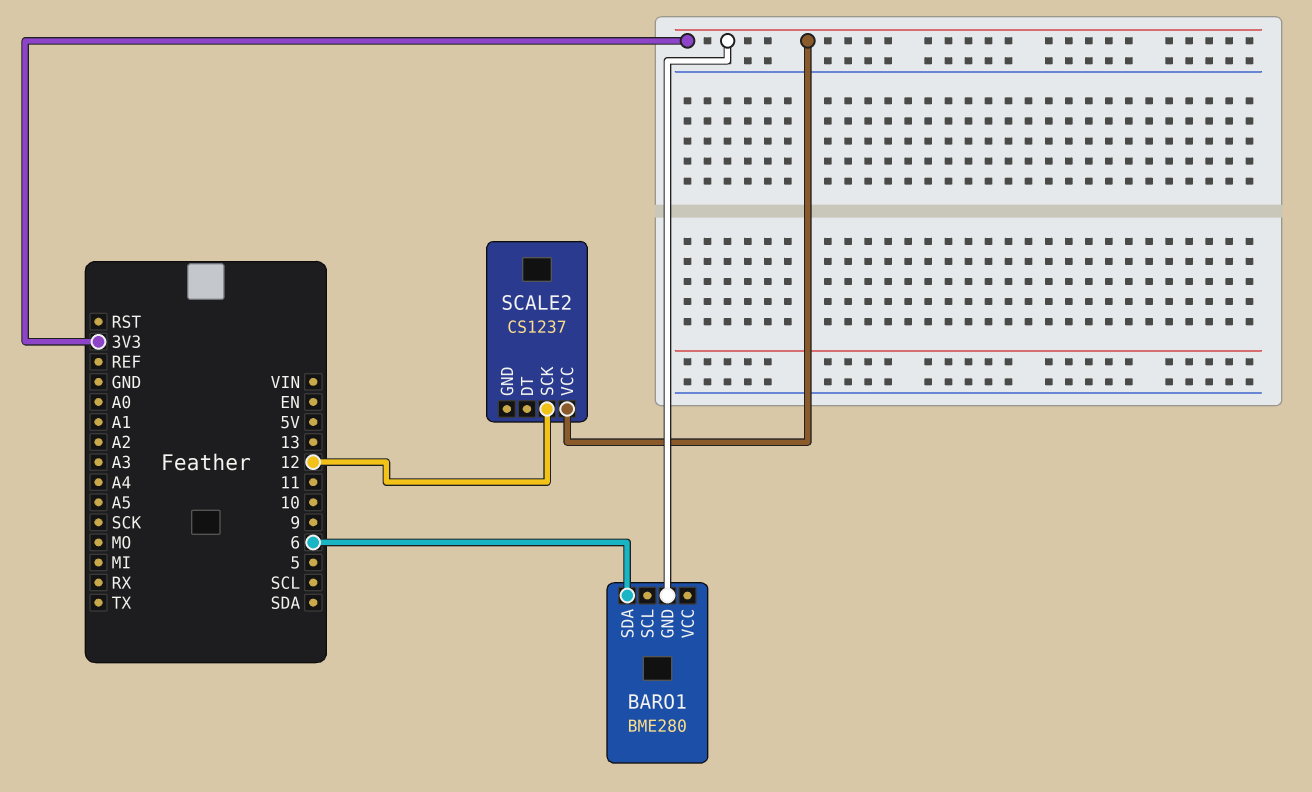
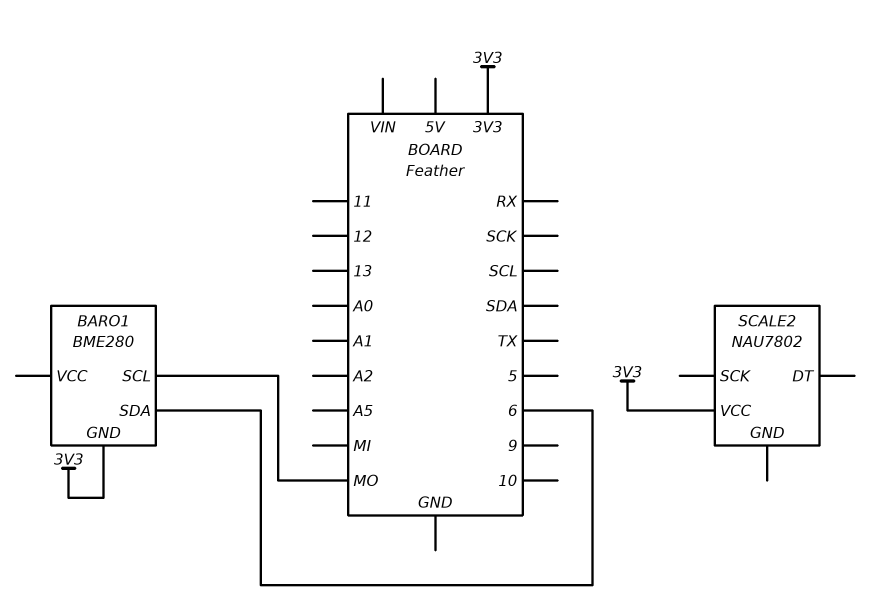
BARO1 pin SCL: none -> MO
SCALE2: CS1237 -> NAU7802
SCALE2 pin SCK: 12 -> none

